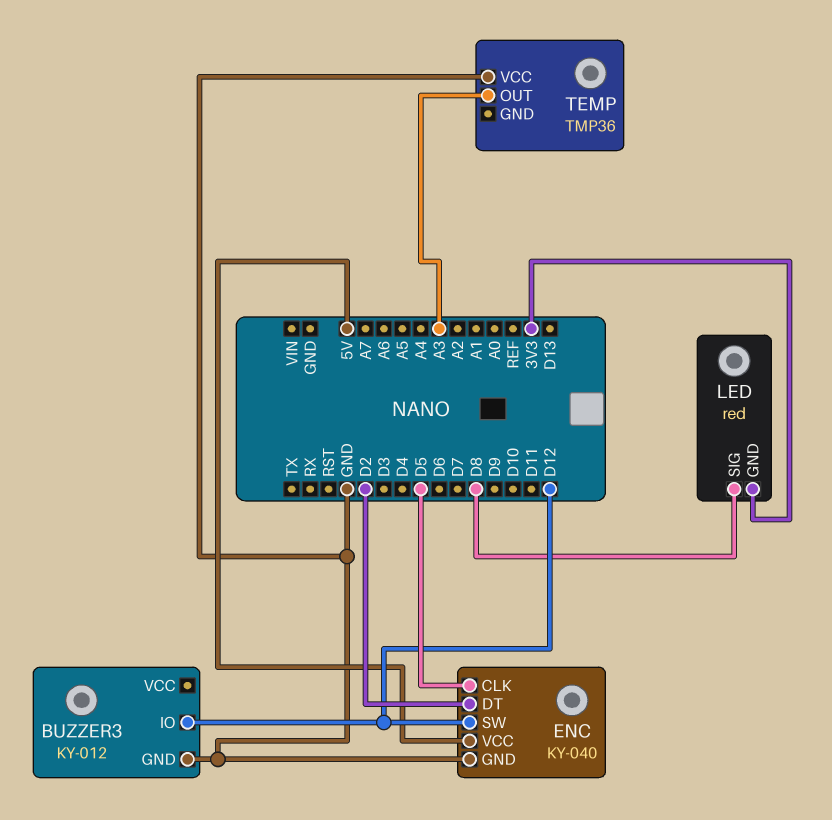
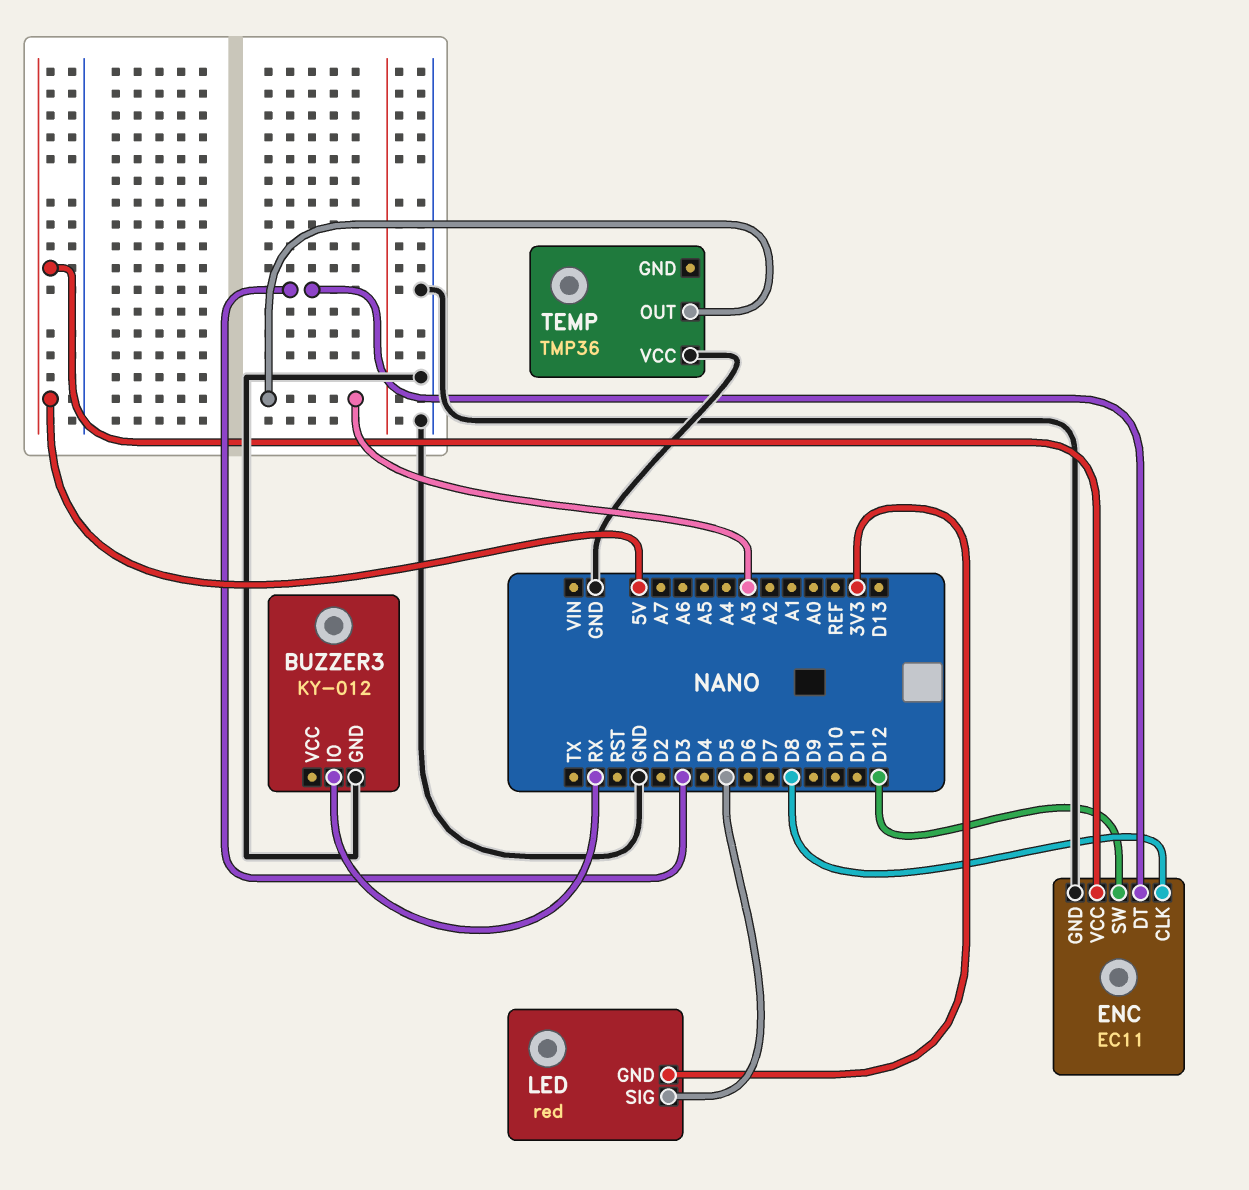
BUZZER3 pin IO: D12 -> RX
ENC: KY-040 -> EC11
ENC pin CLK: D5 -> D8
ENC pin DT: D2 -> D3
LED pin SIG: D8 -> D5

